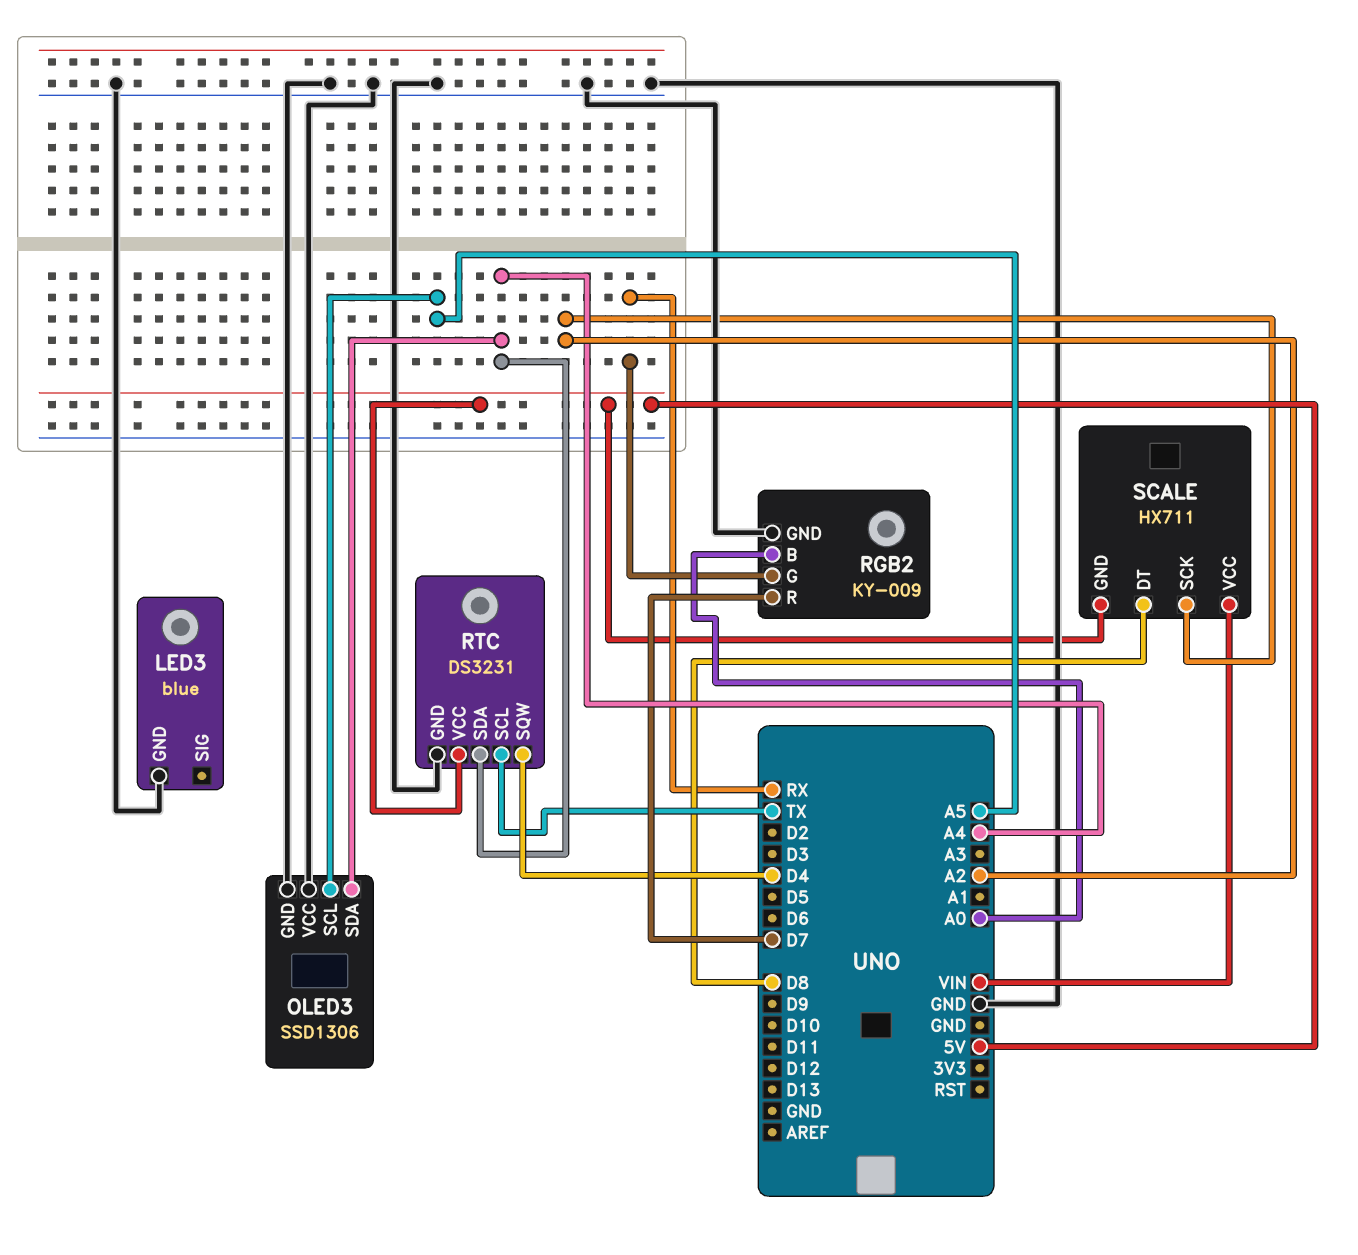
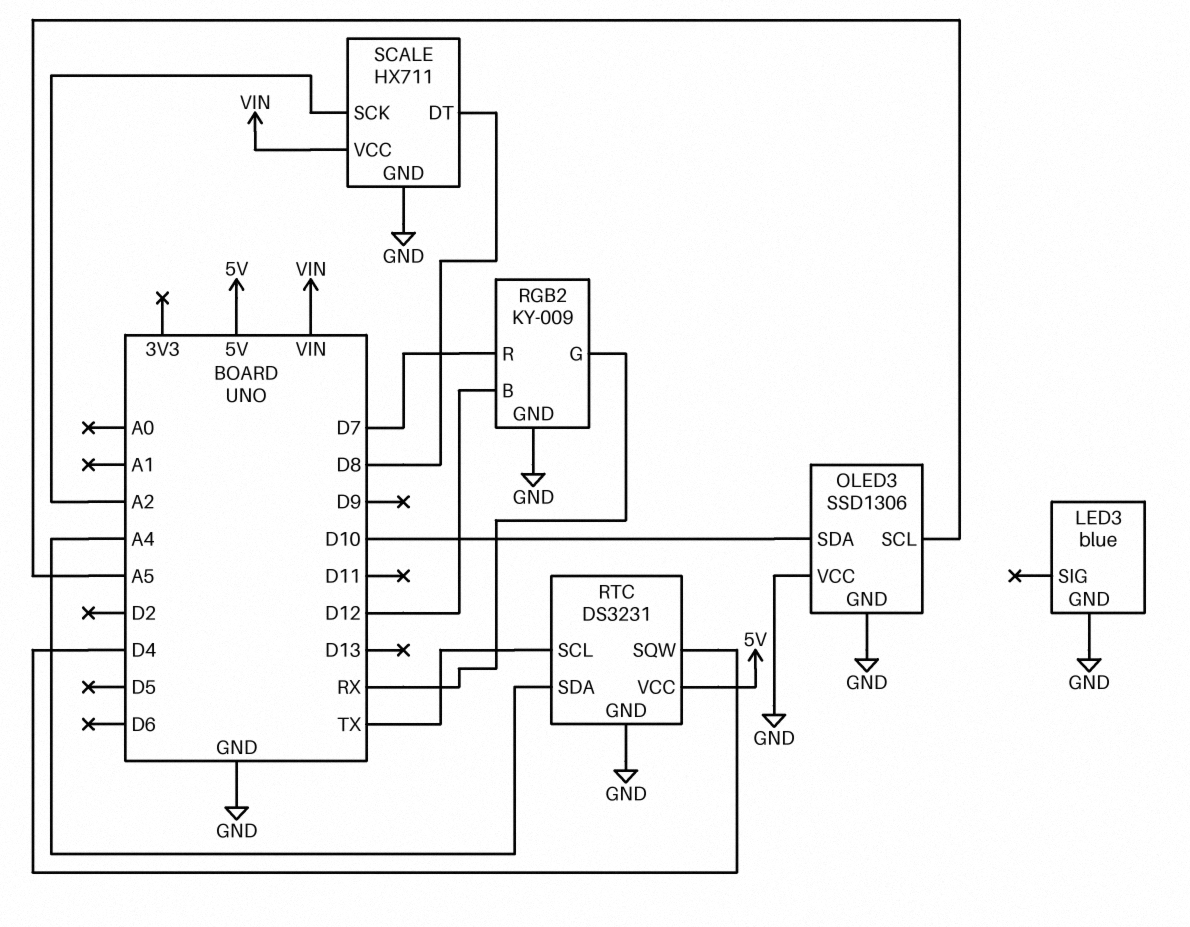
OLED3 pin SDA: A4 -> D10
RGB2 pin B: A0 -> D12
SCALE pin GND: 5V -> GND

